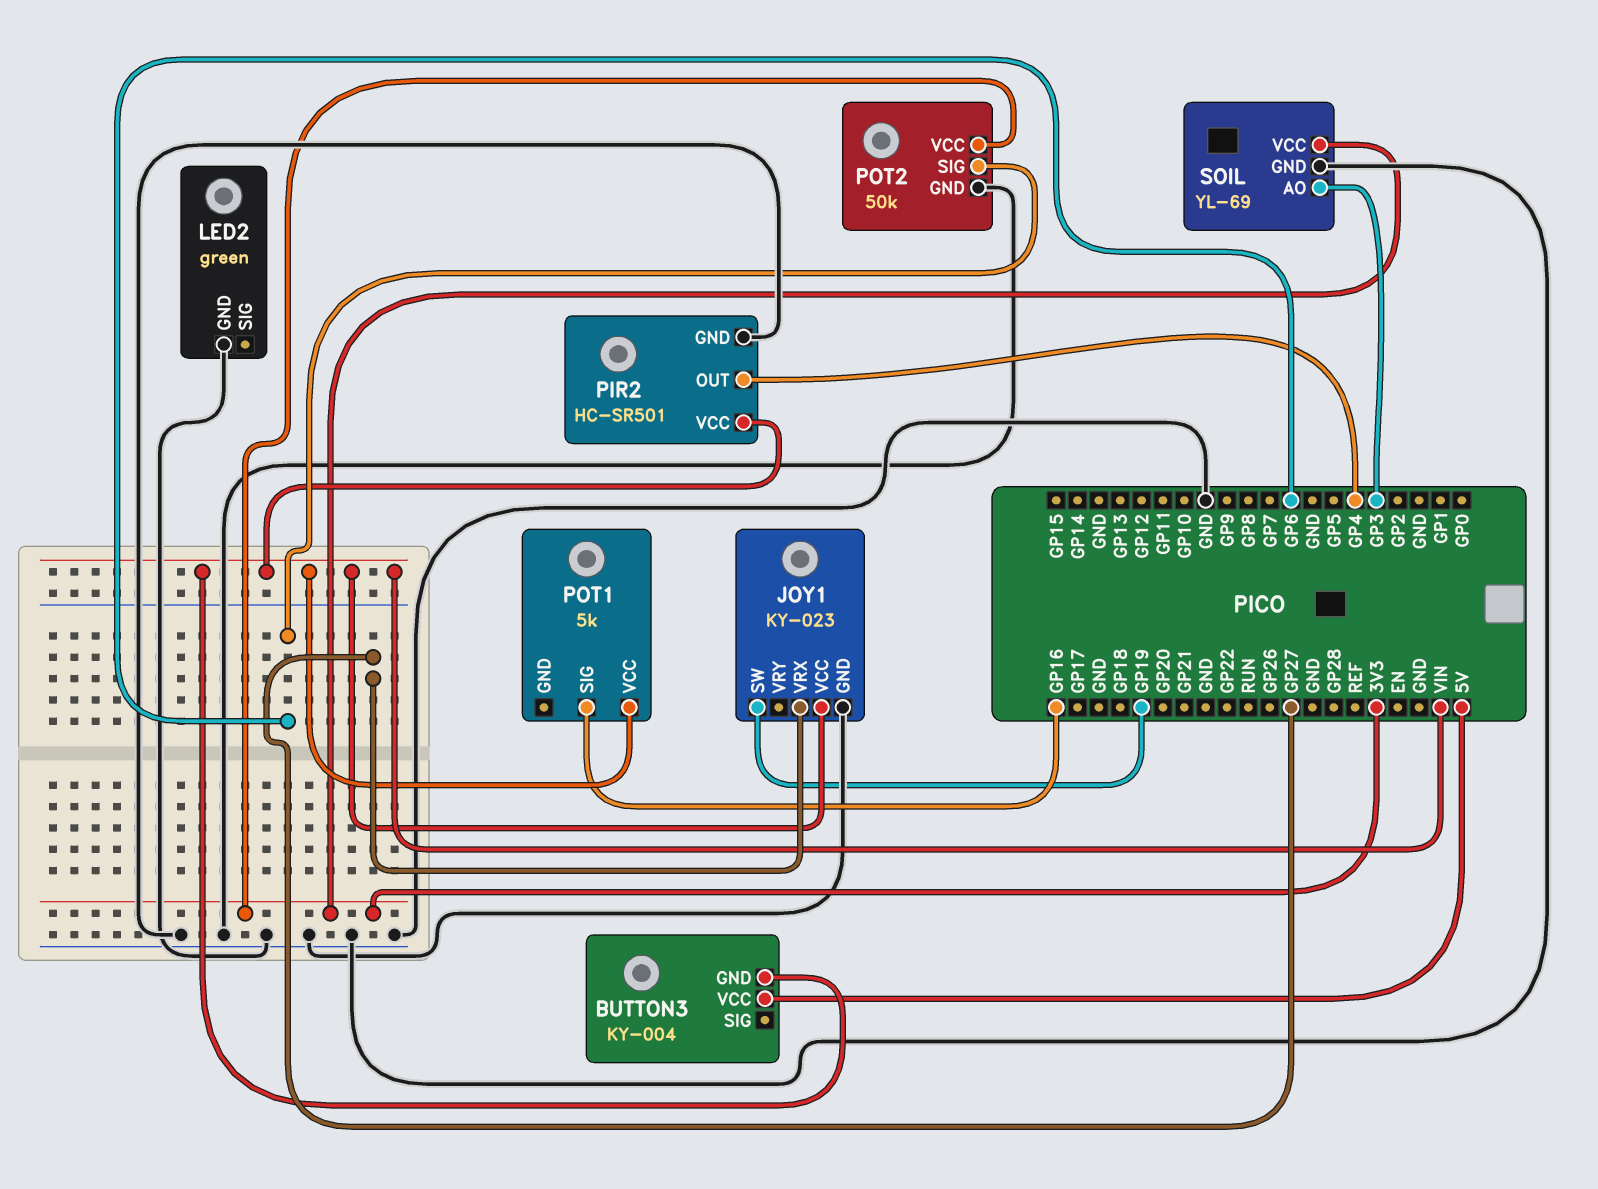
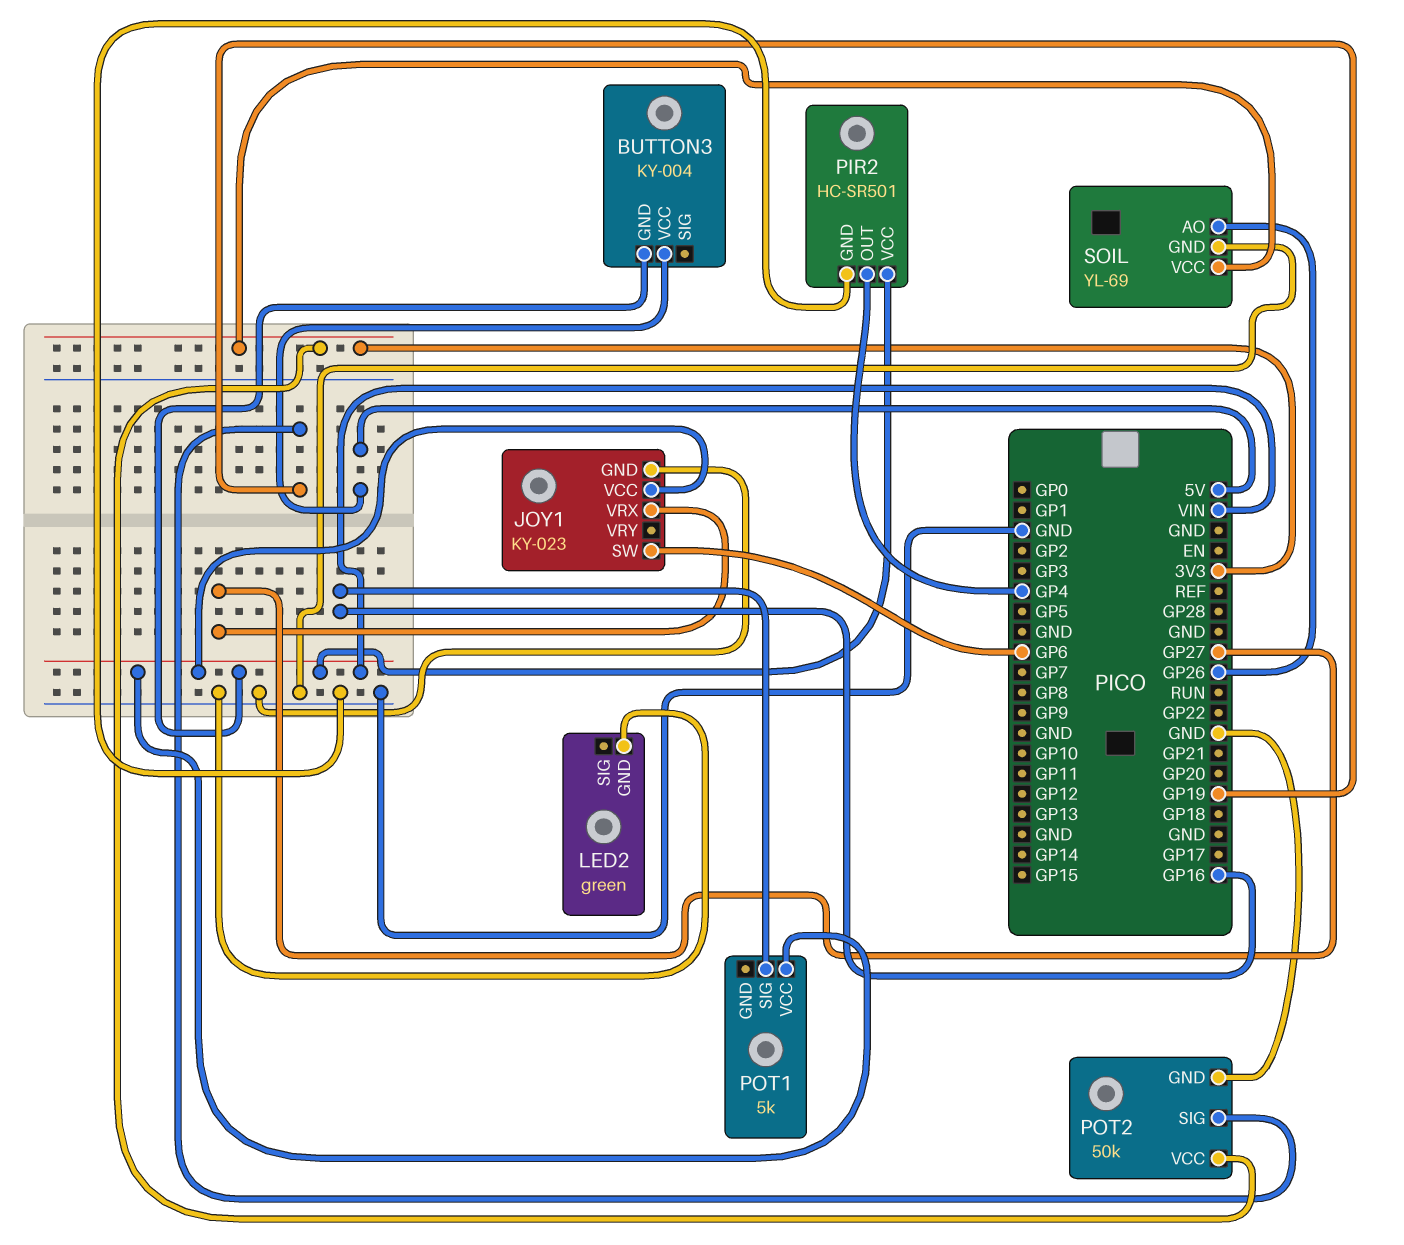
JOY1 pin SW: GP19 -> GP6
POT2 pin SIG: GP6 -> GP19
SOIL pin AO: GP3 -> GP26

